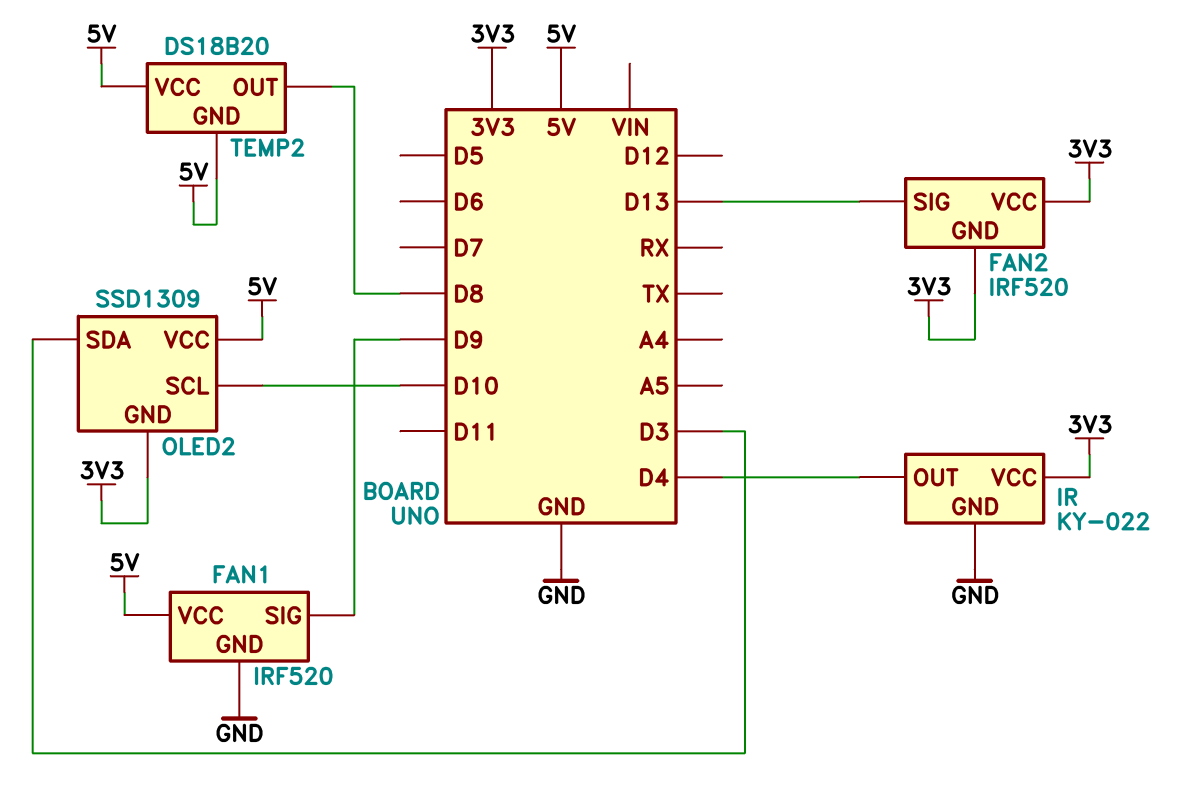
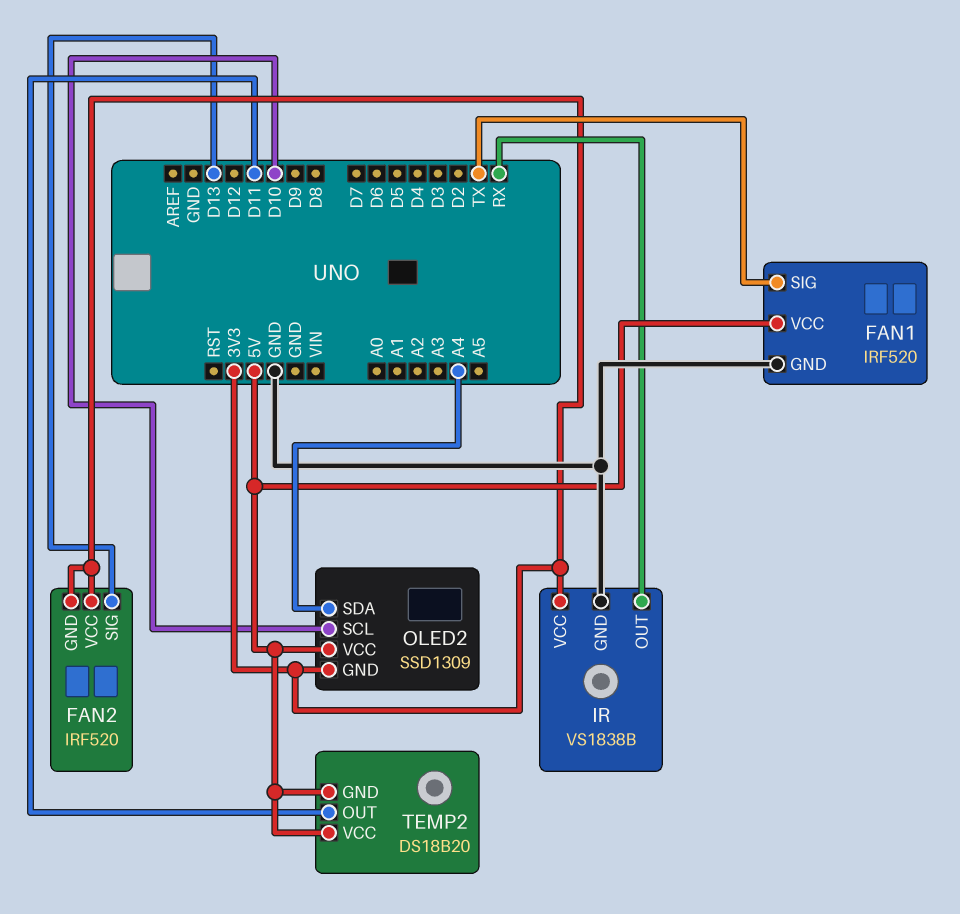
FAN1 pin SIG: D9 -> TX
IR: KY-022 -> VS1838B
IR pin OUT: D4 -> RX
OLED2 pin SDA: D3 -> A4
TEMP2 pin OUT: D8 -> D11

